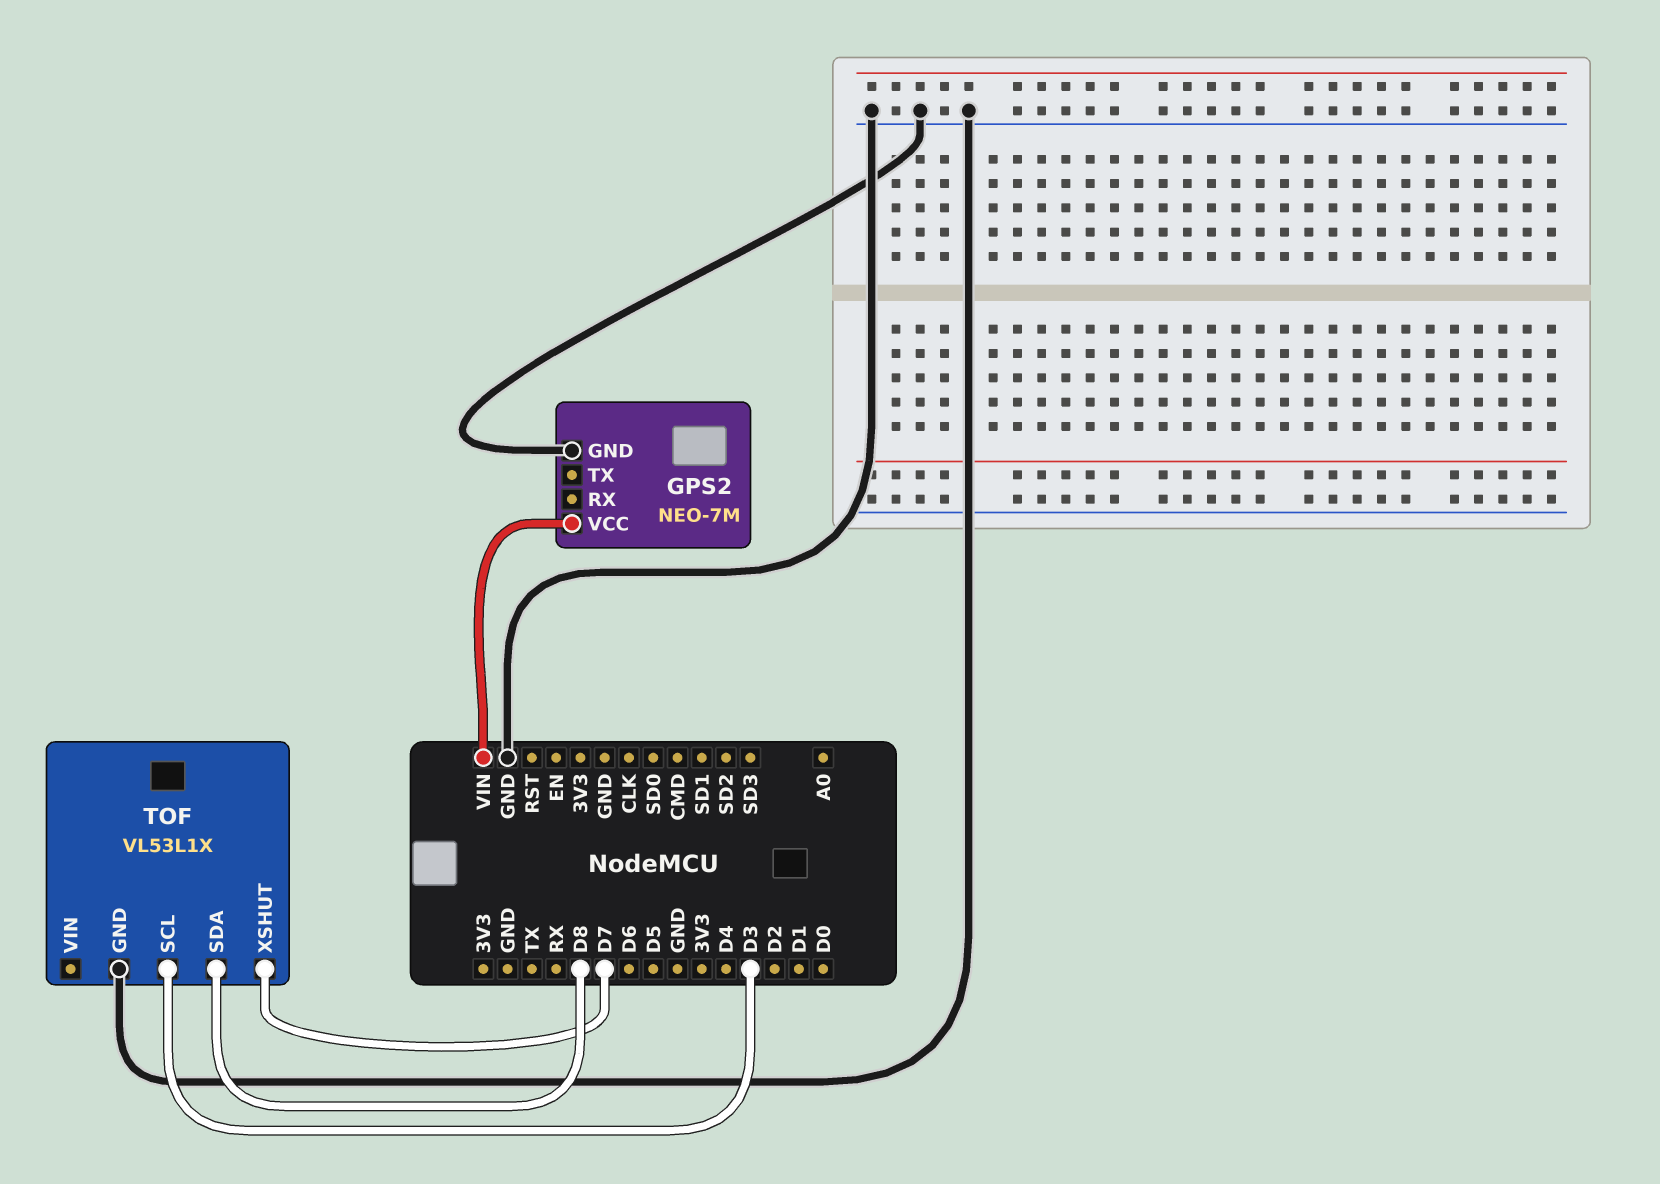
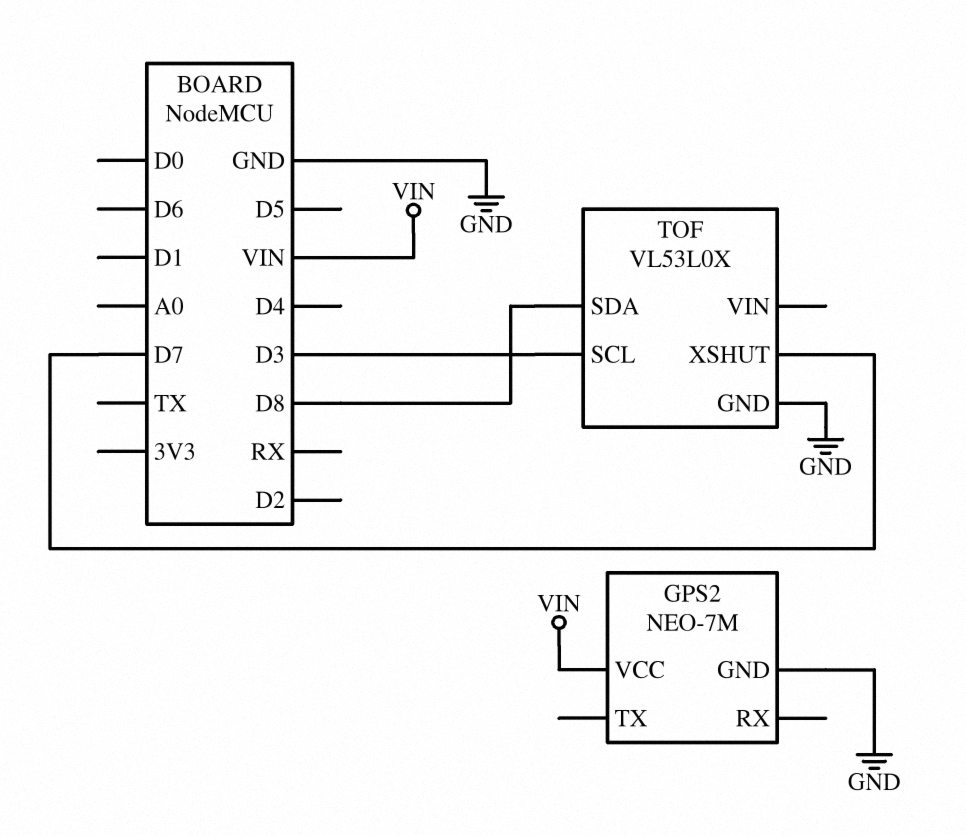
TOF: VL53L1X -> VL53L0X

